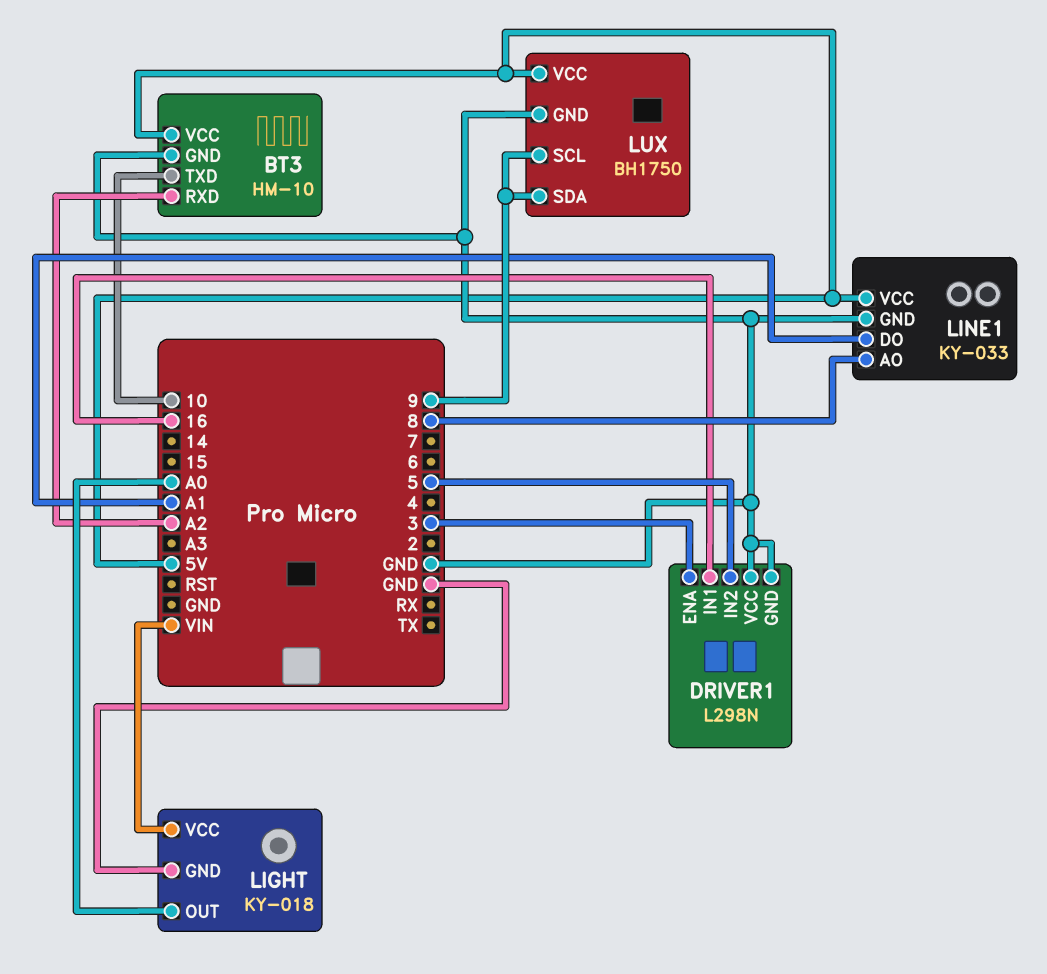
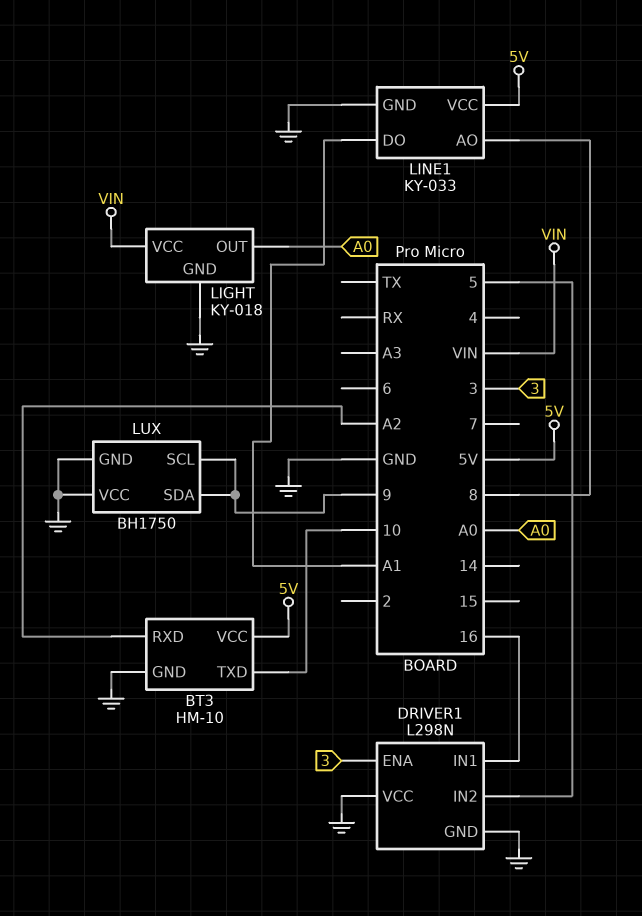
LUX pin VCC: 5V -> GND

